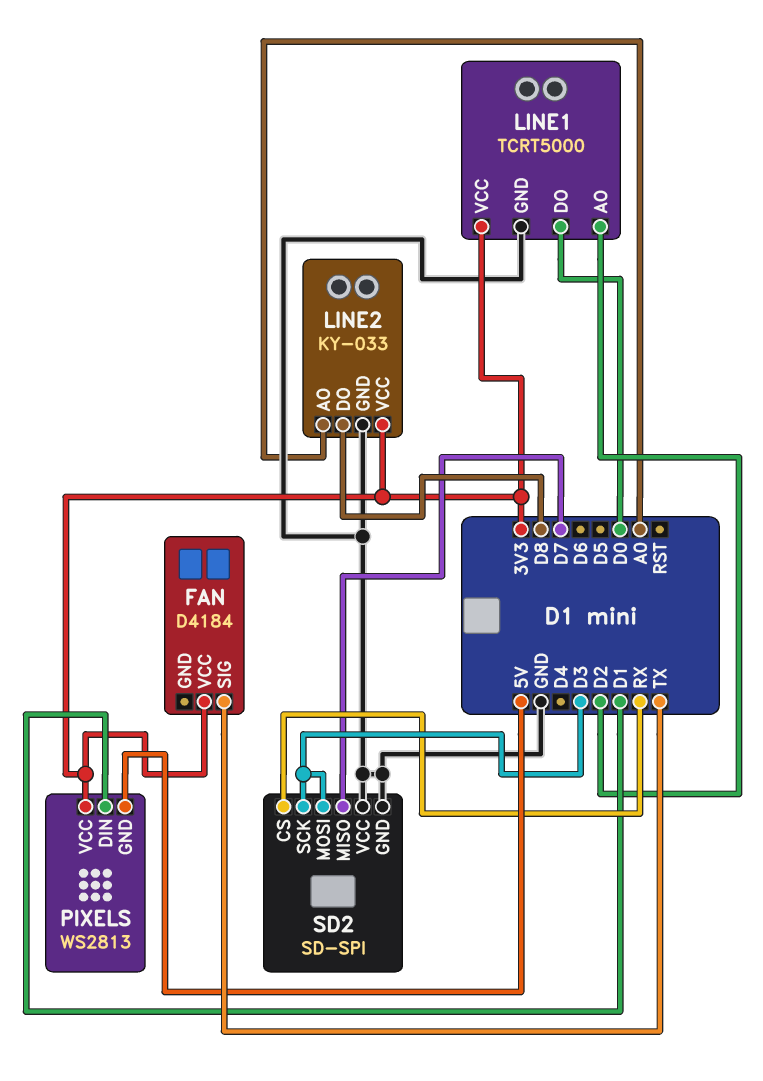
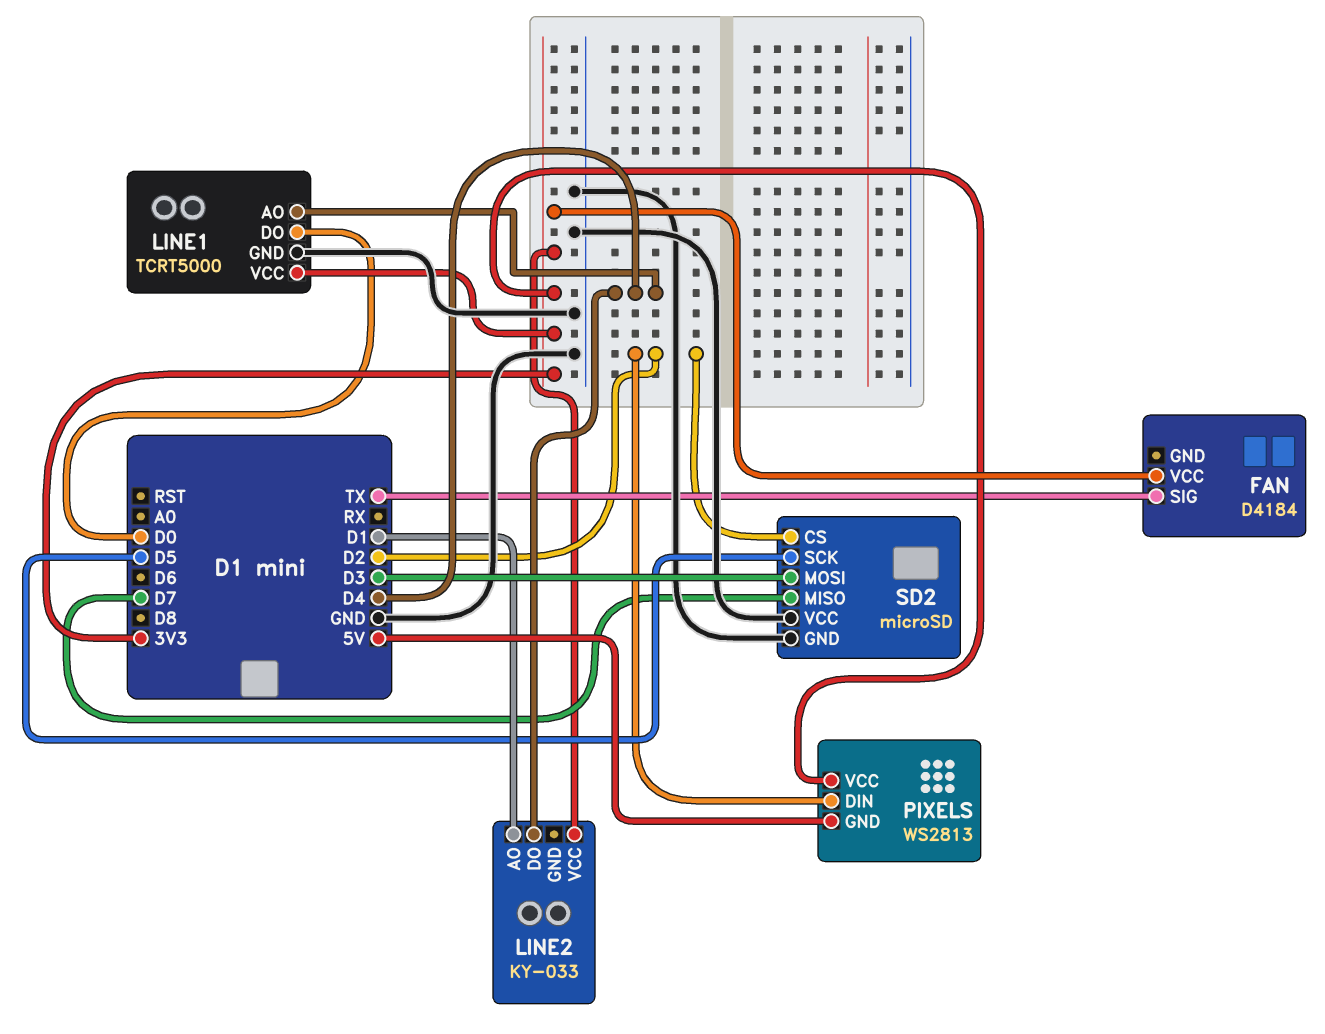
LINE1 pin AO: D2 -> D4
LINE2 pin AO: A0 -> D1
LINE2 pin DO: D8 -> D4
LINE2 pin GND: GND -> none
PIXELS pin DIN: D1 -> D2
SD2: SD-SPI -> microSD
SD2 pin CS: RX -> D2
SD2 pin SCK: D3 -> D5

